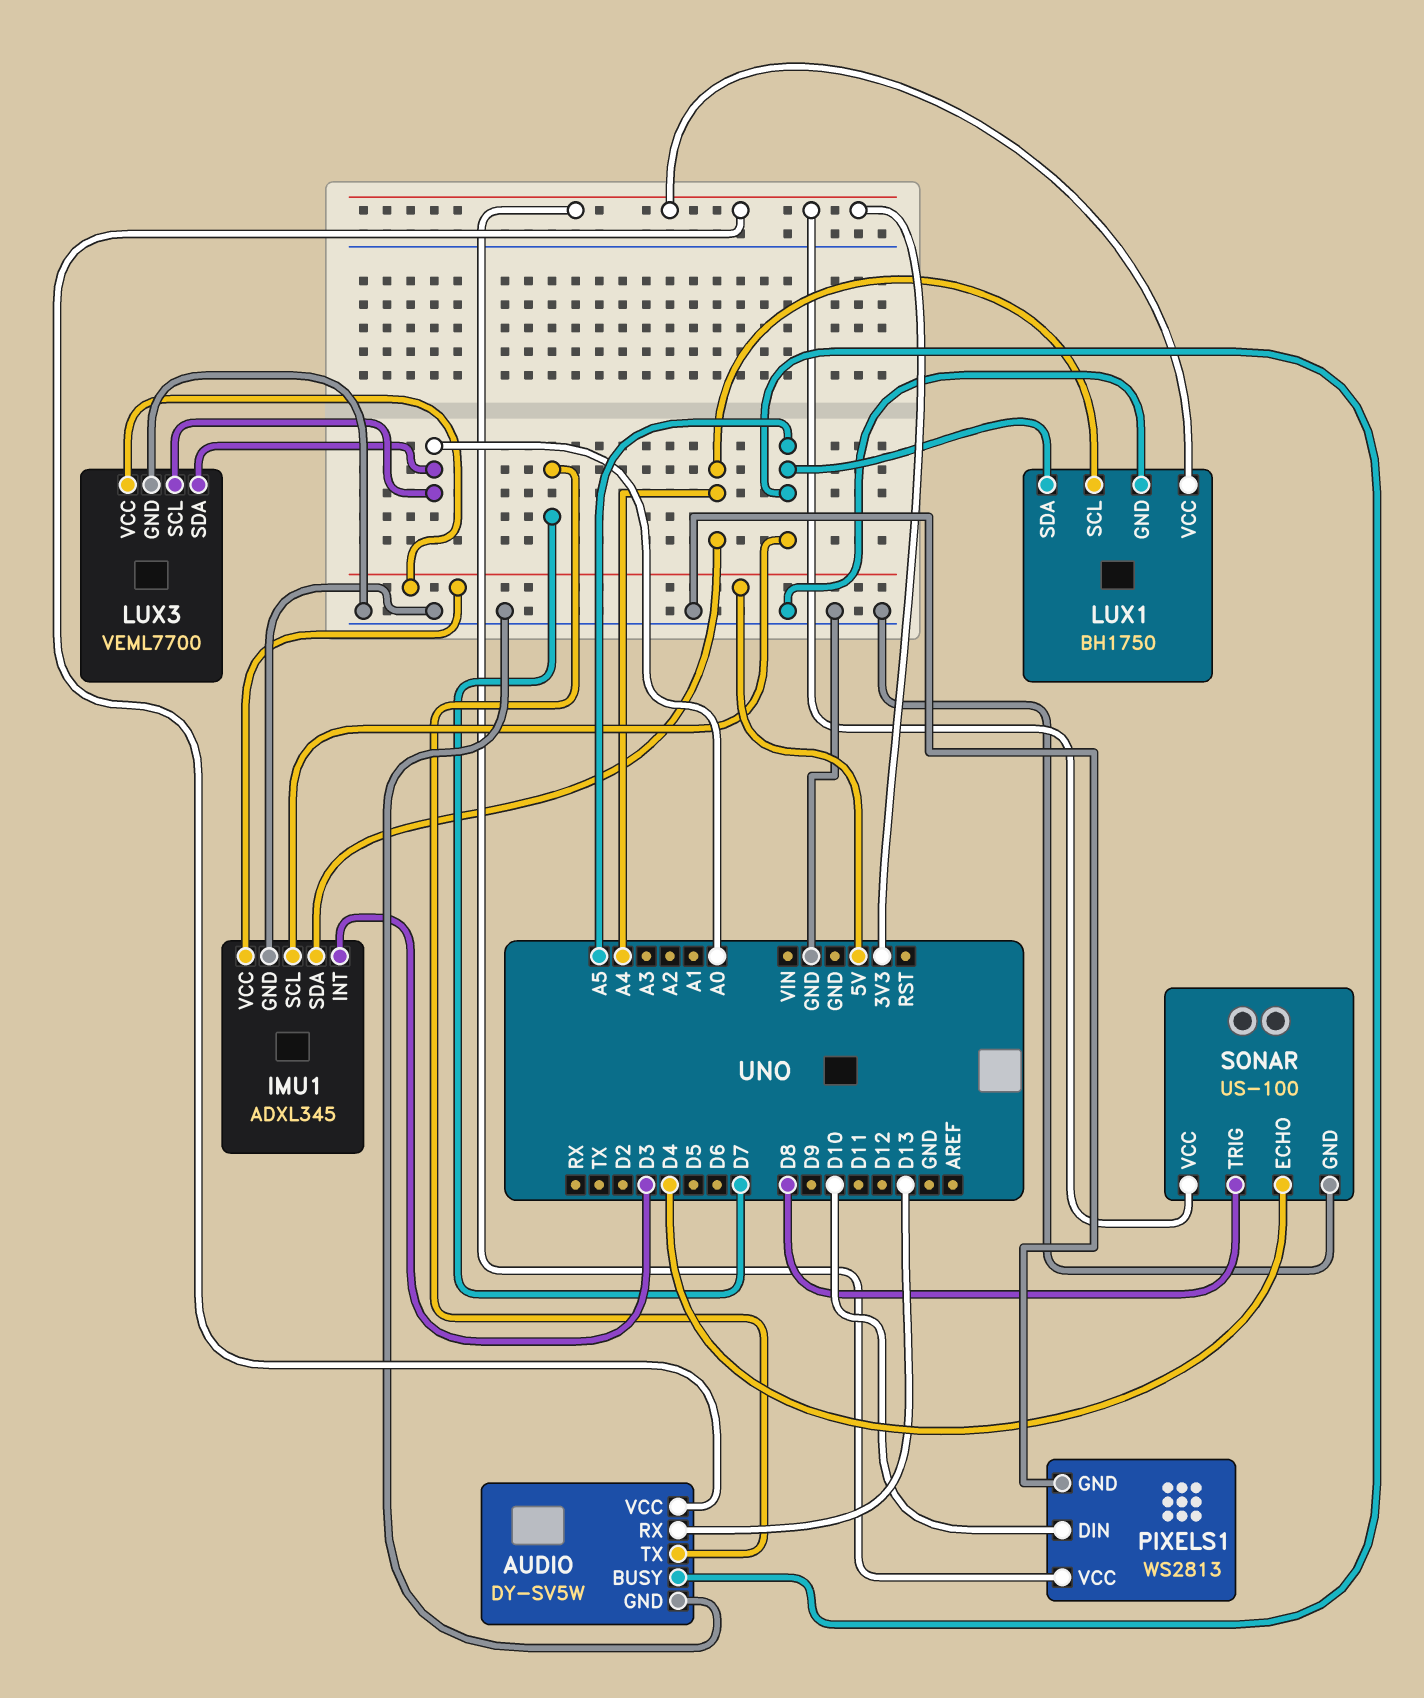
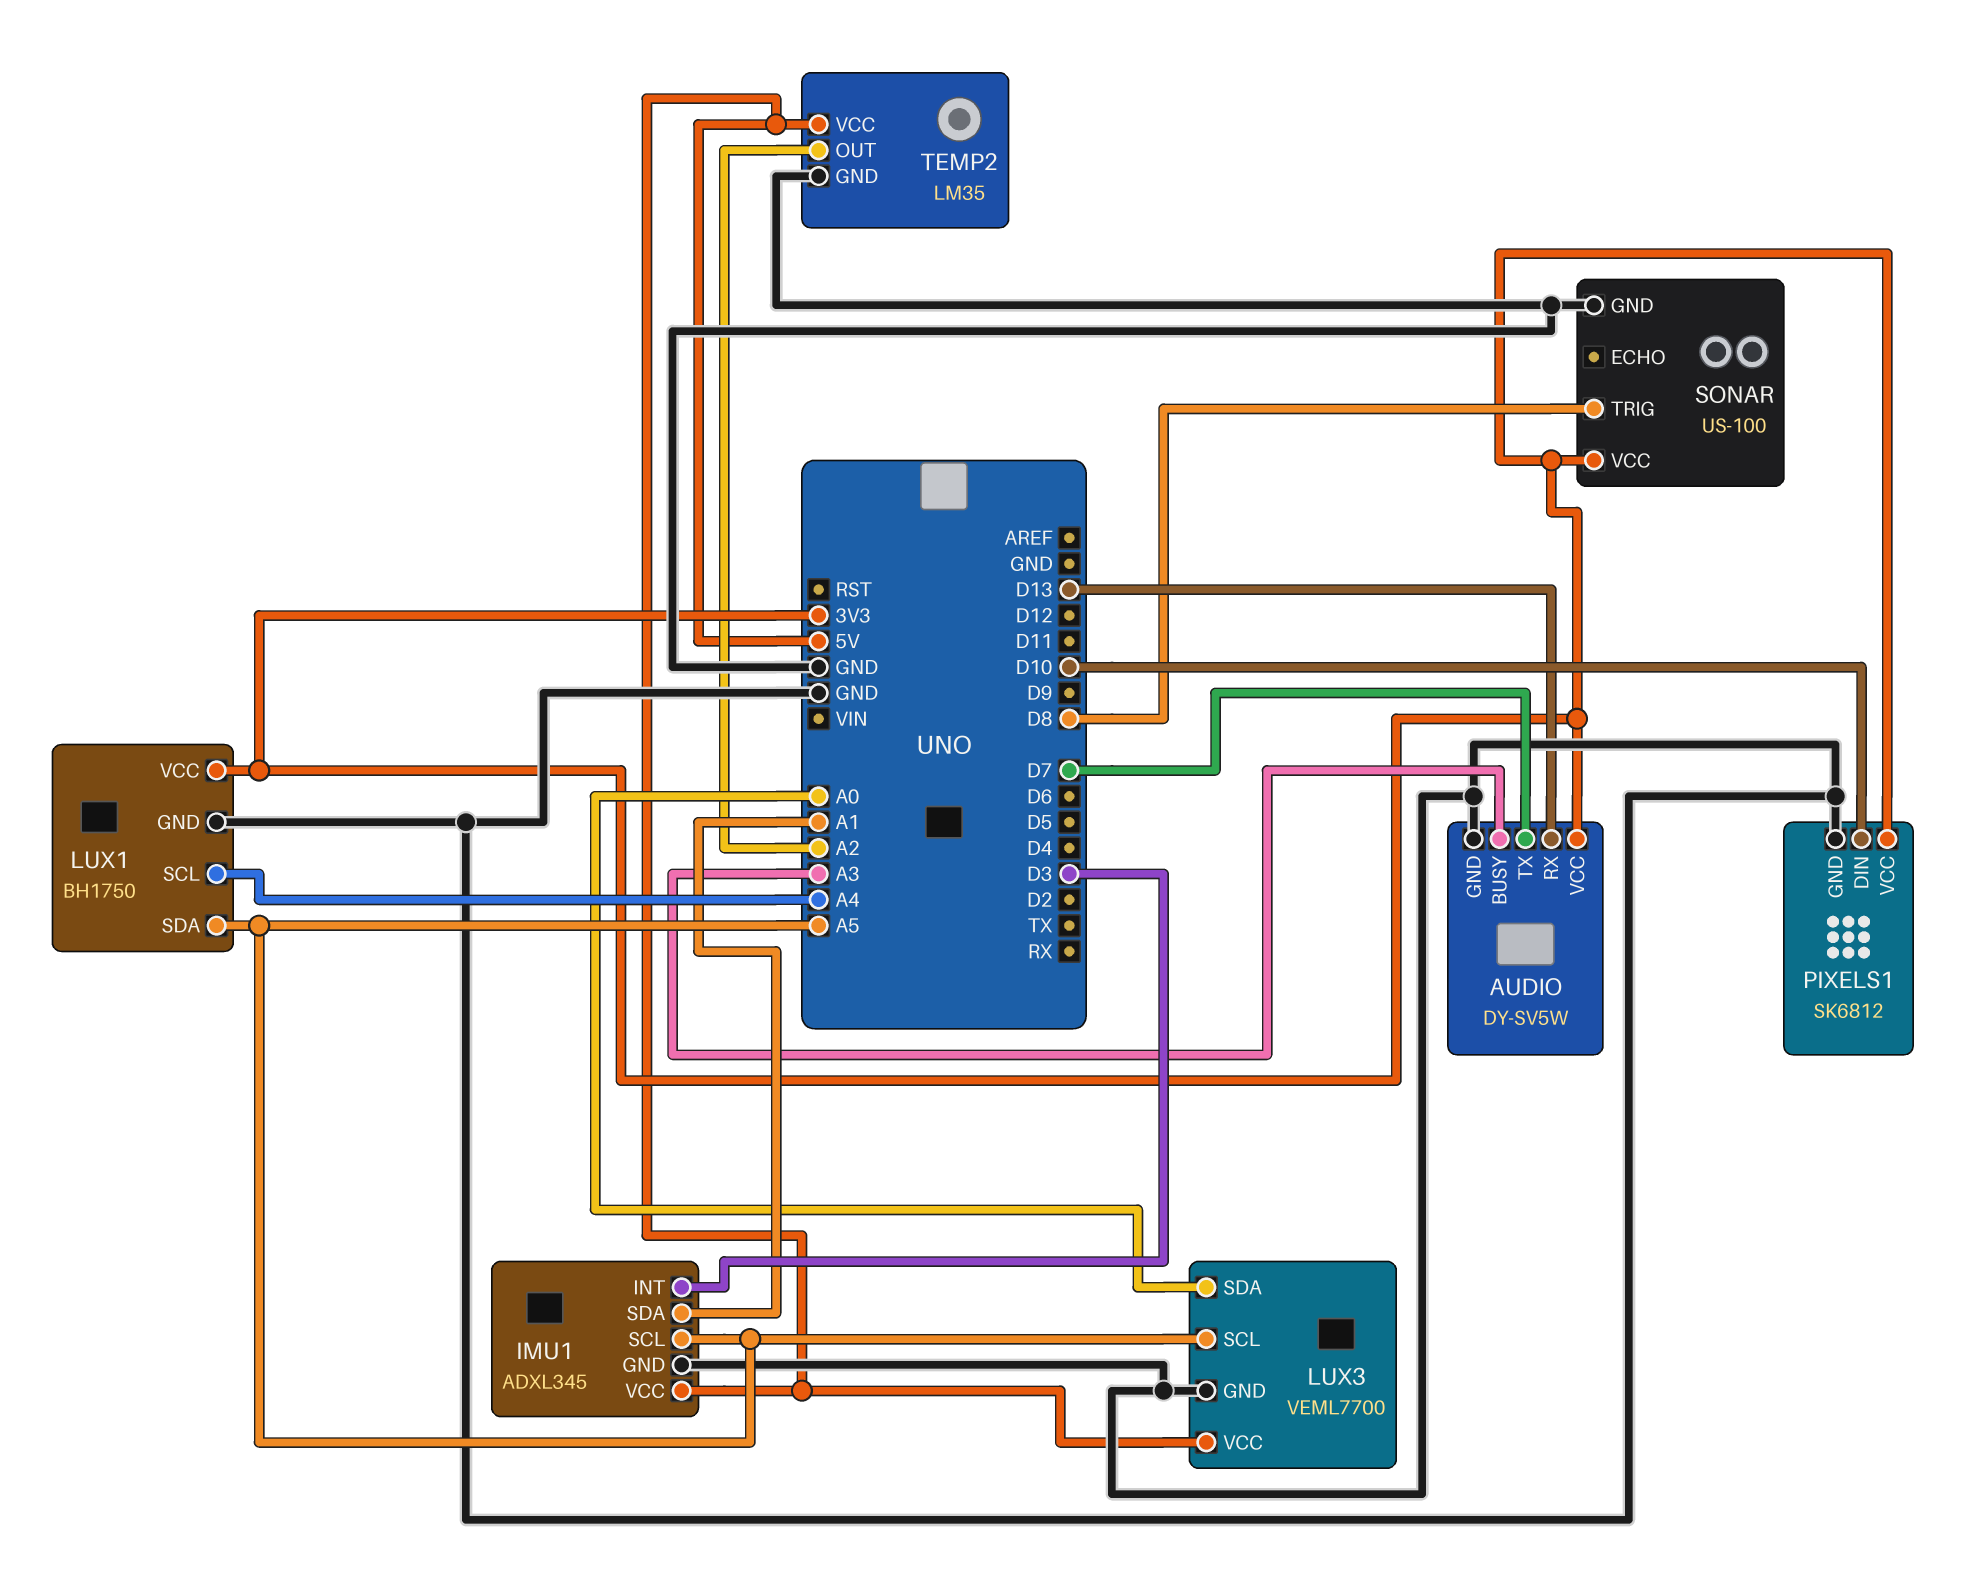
AUDIO pin BUSY: A5 -> A3
IMU1 pin SDA: A4 -> A1
LUX3 pin SCL: A0 -> A5
PIXELS1: WS2813 -> SK6812
SONAR pin ECHO: D4 -> none
TEMP2: none -> LM35
TEMP2 pin GND: none -> GND
TEMP2 pin OUT: none -> A2
TEMP2 pin VCC: none -> 5V

